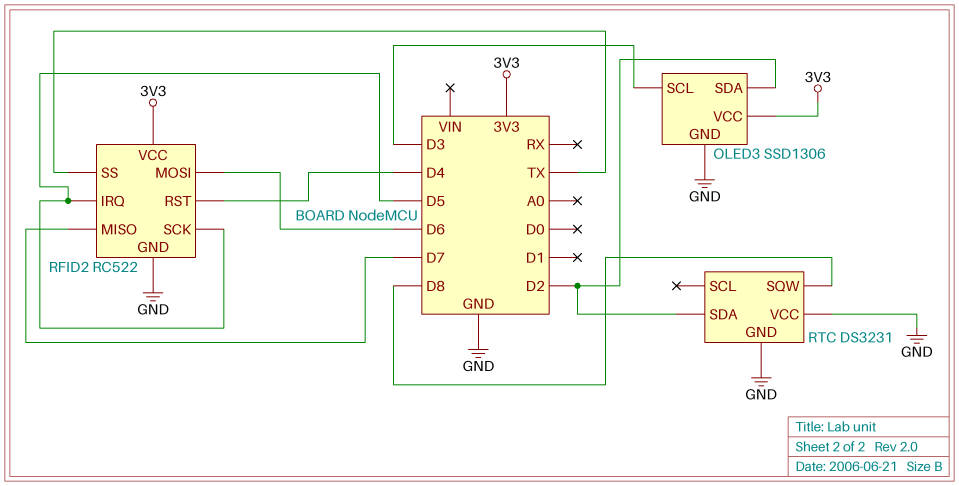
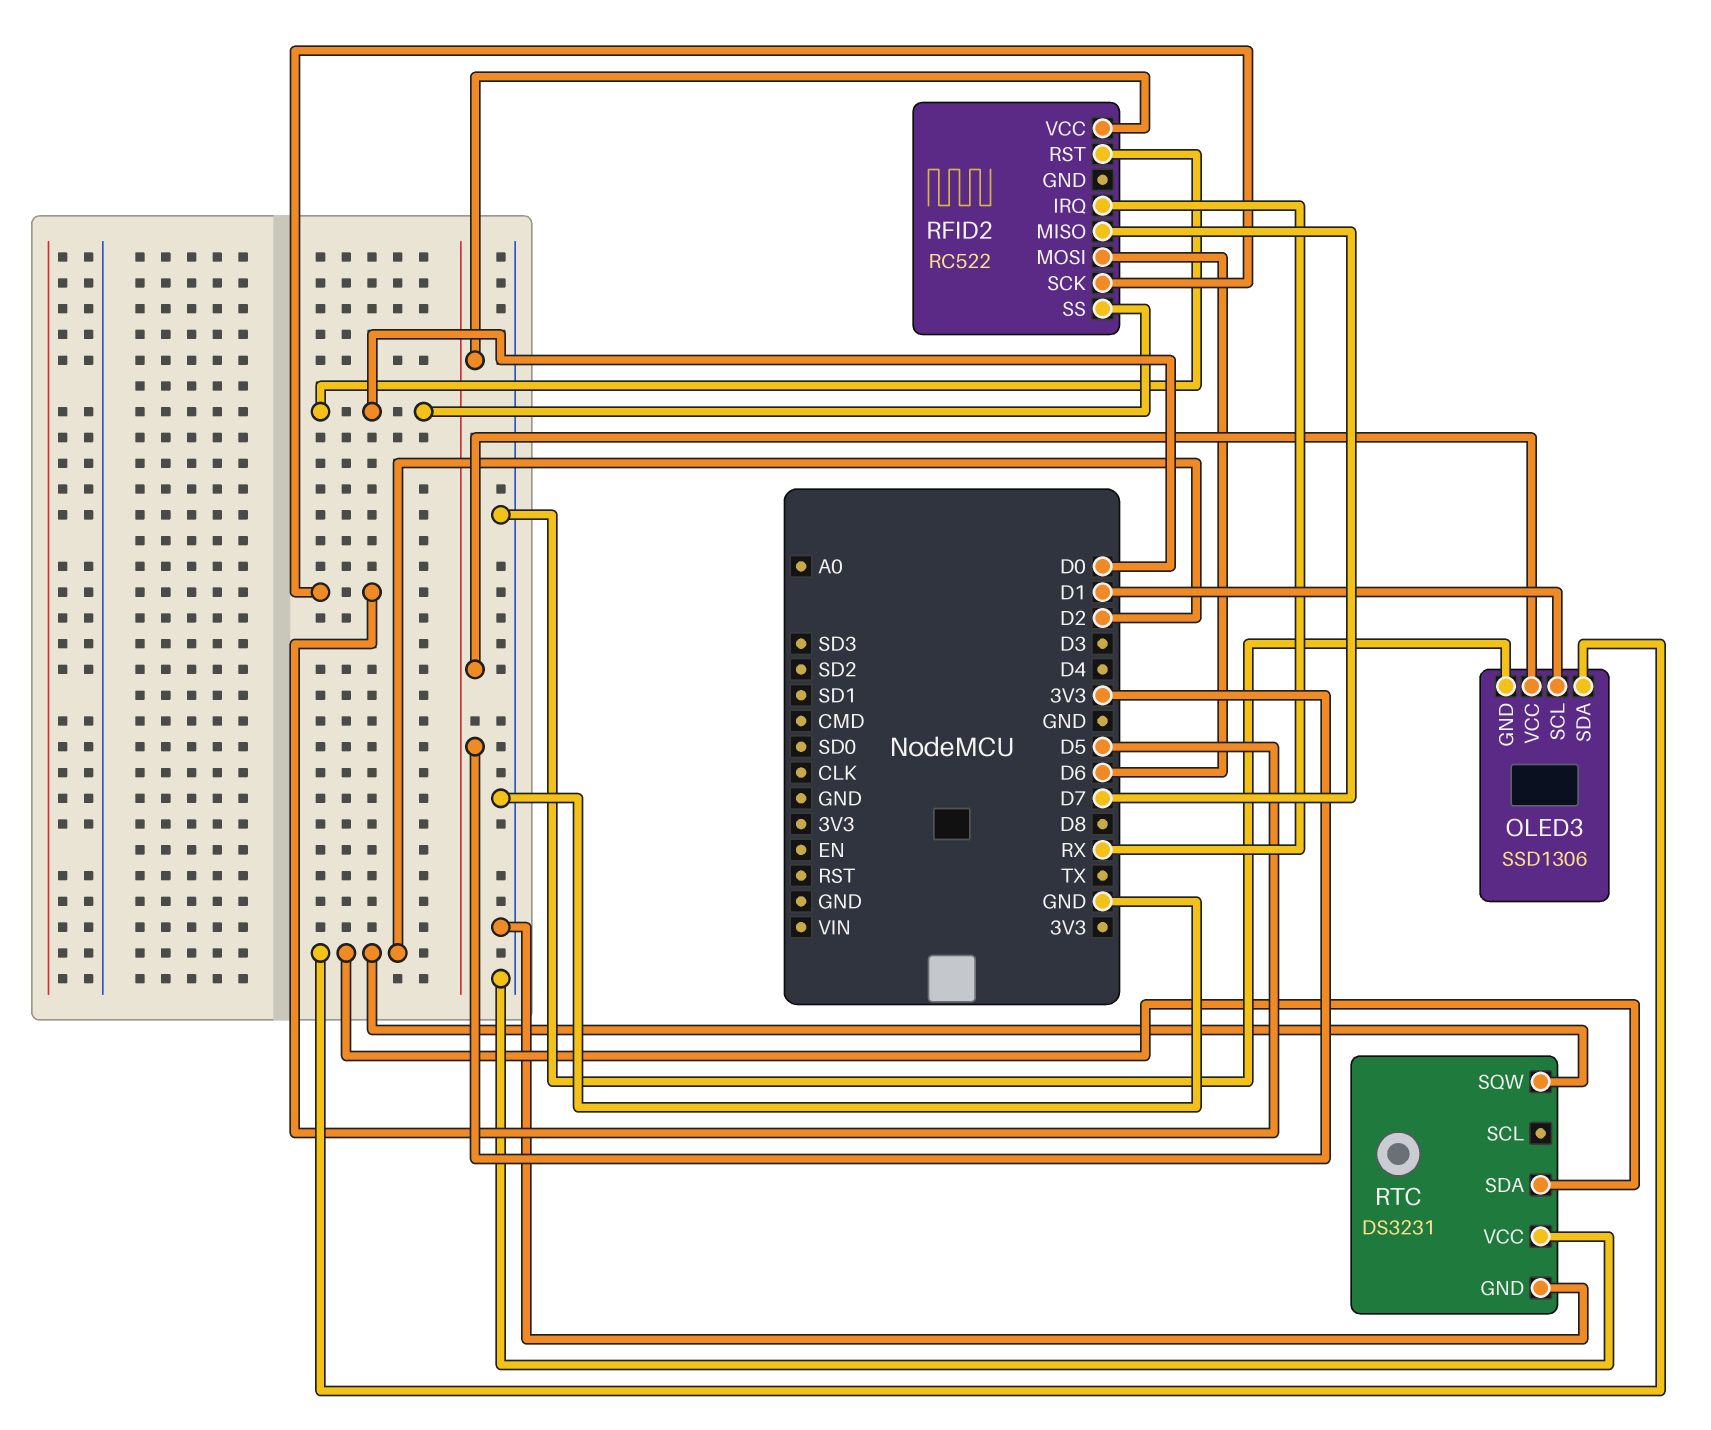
OLED3 pin SCL: D3 -> D1
RFID2 pin GND: GND -> none
RFID2 pin IRQ: D5 -> RX
RFID2 pin RST: D4 -> D0
RFID2 pin SS: TX -> D0
RTC pin SQW: D8 -> D2

